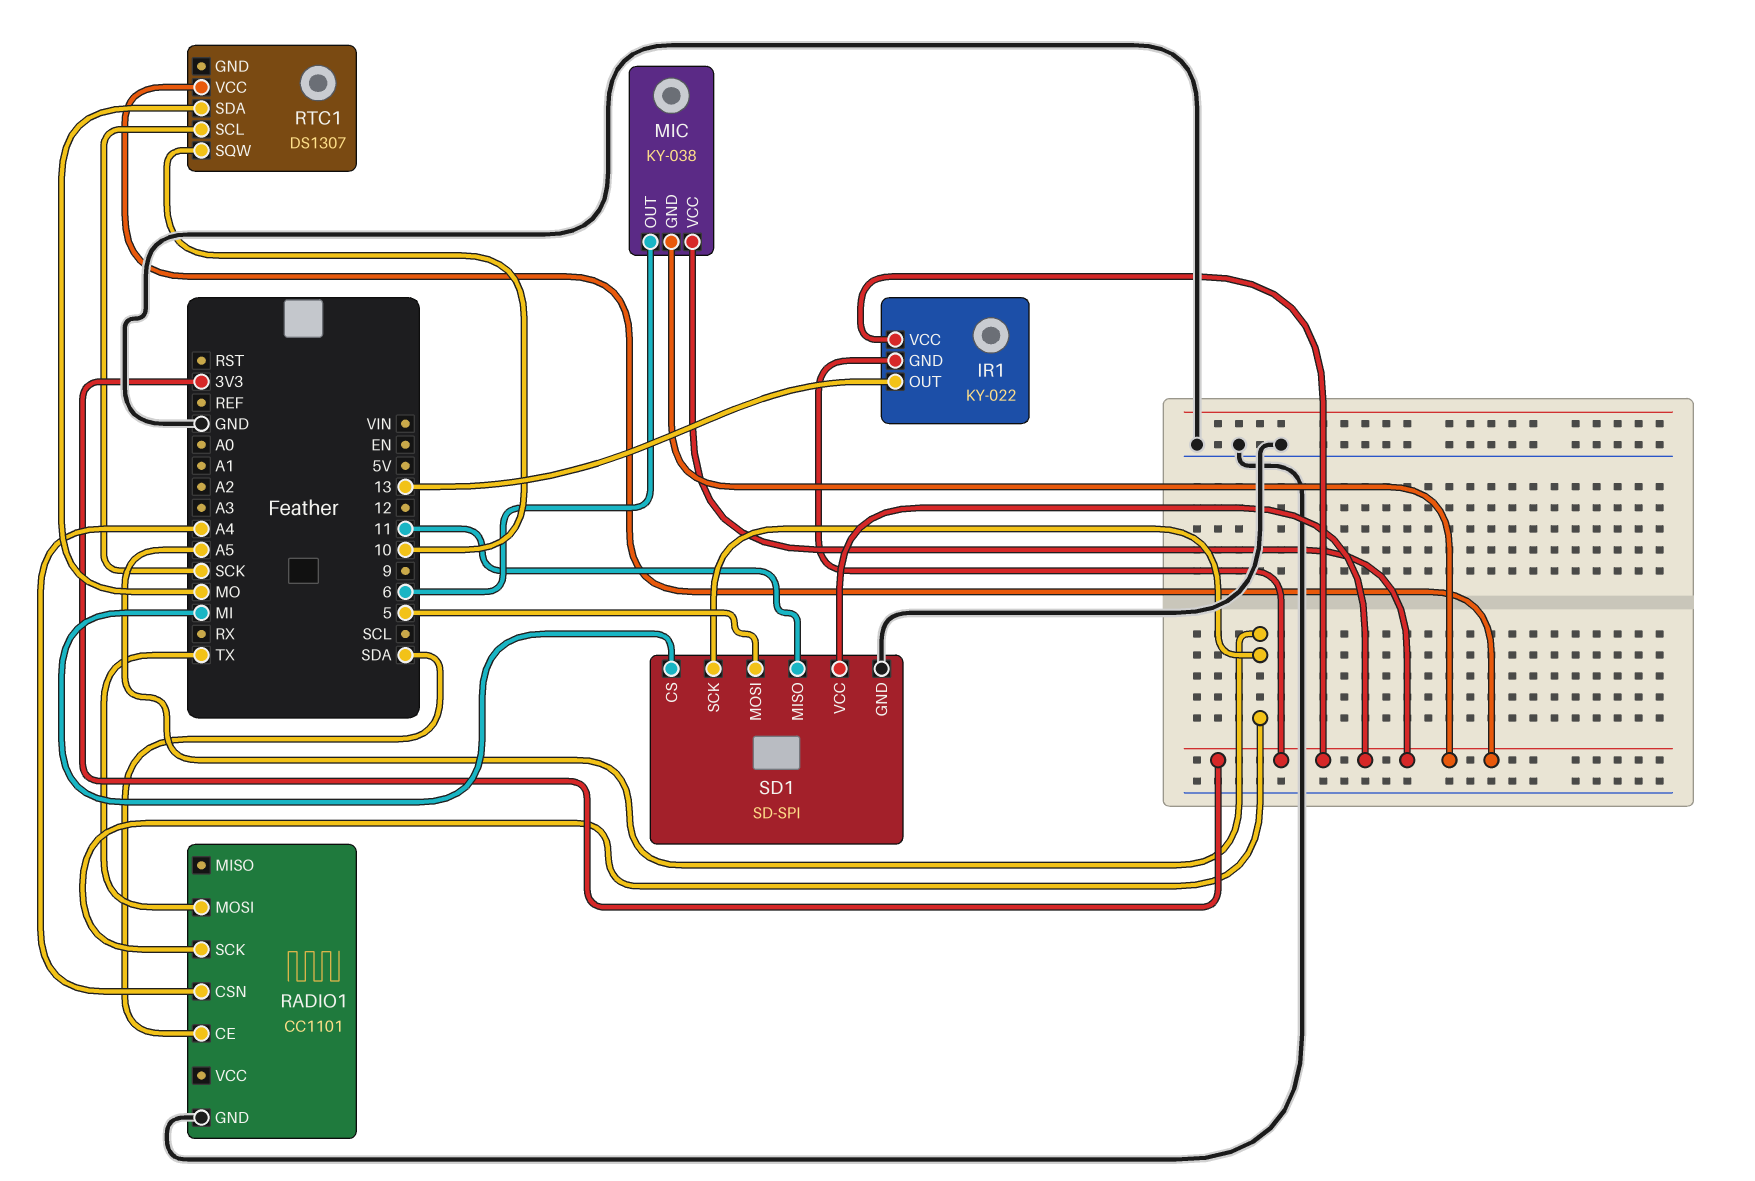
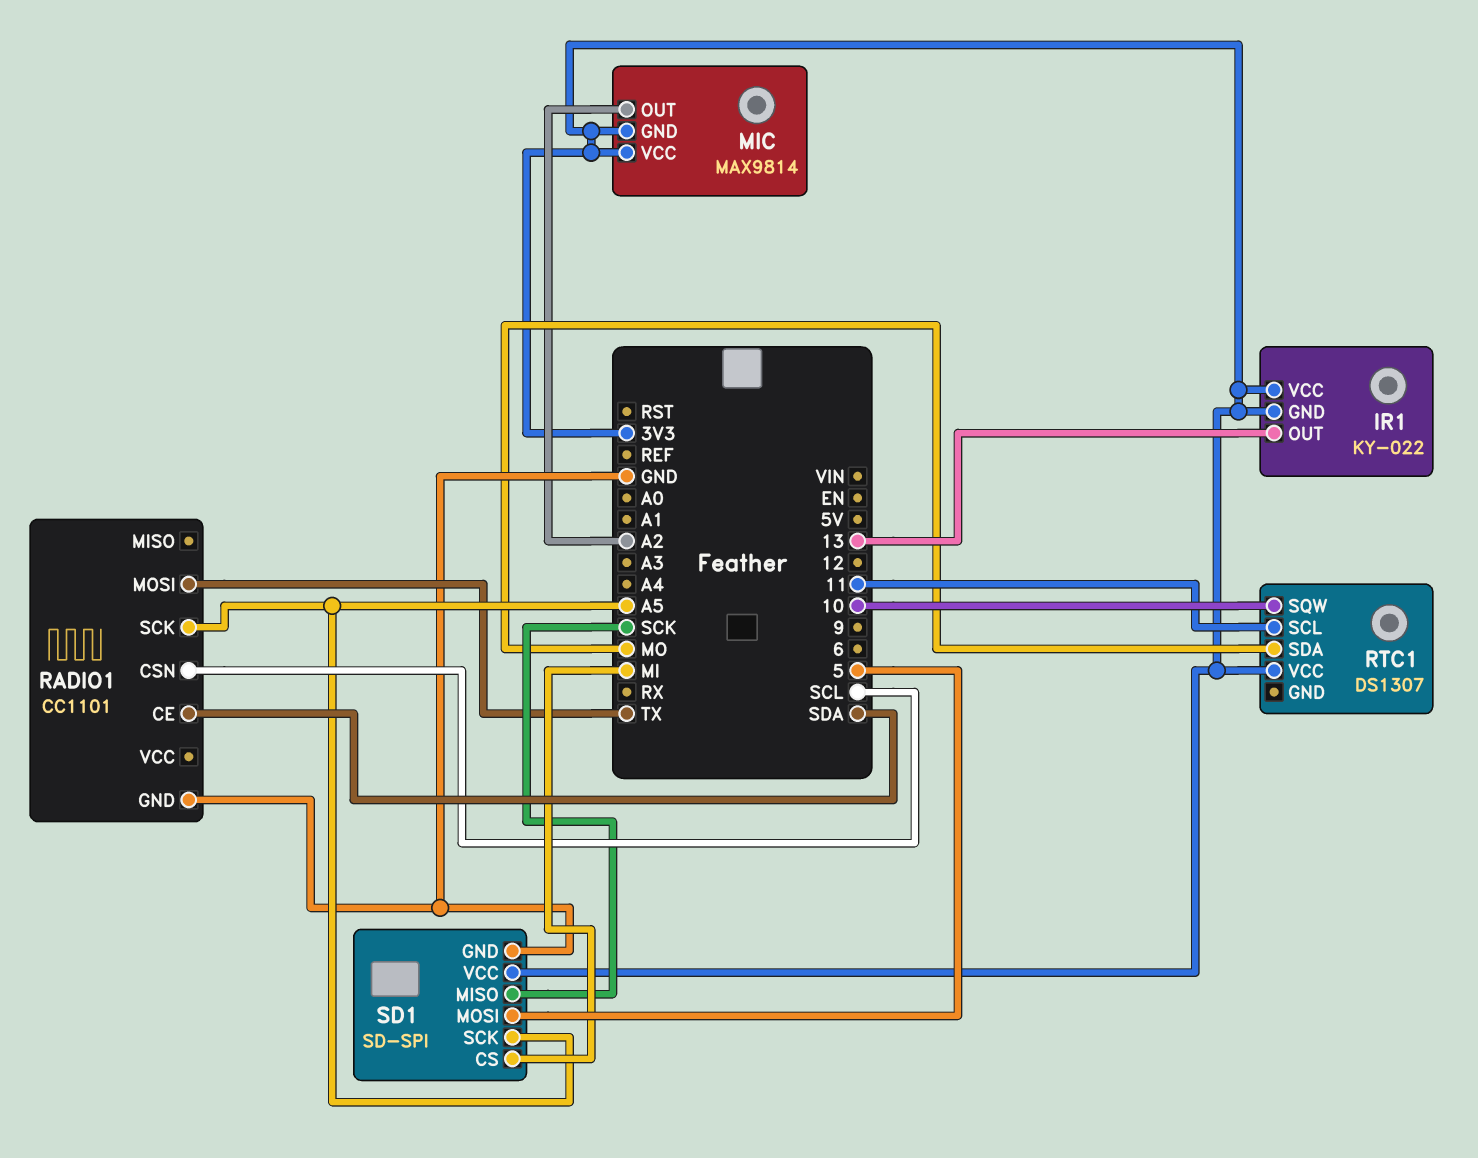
MIC: KY-038 -> MAX9814
MIC pin OUT: 6 -> A2
RADIO1 pin CSN: A4 -> SCL
RTC1 pin SCL: SCK -> 11
SD1 pin MISO: 11 -> SCK

